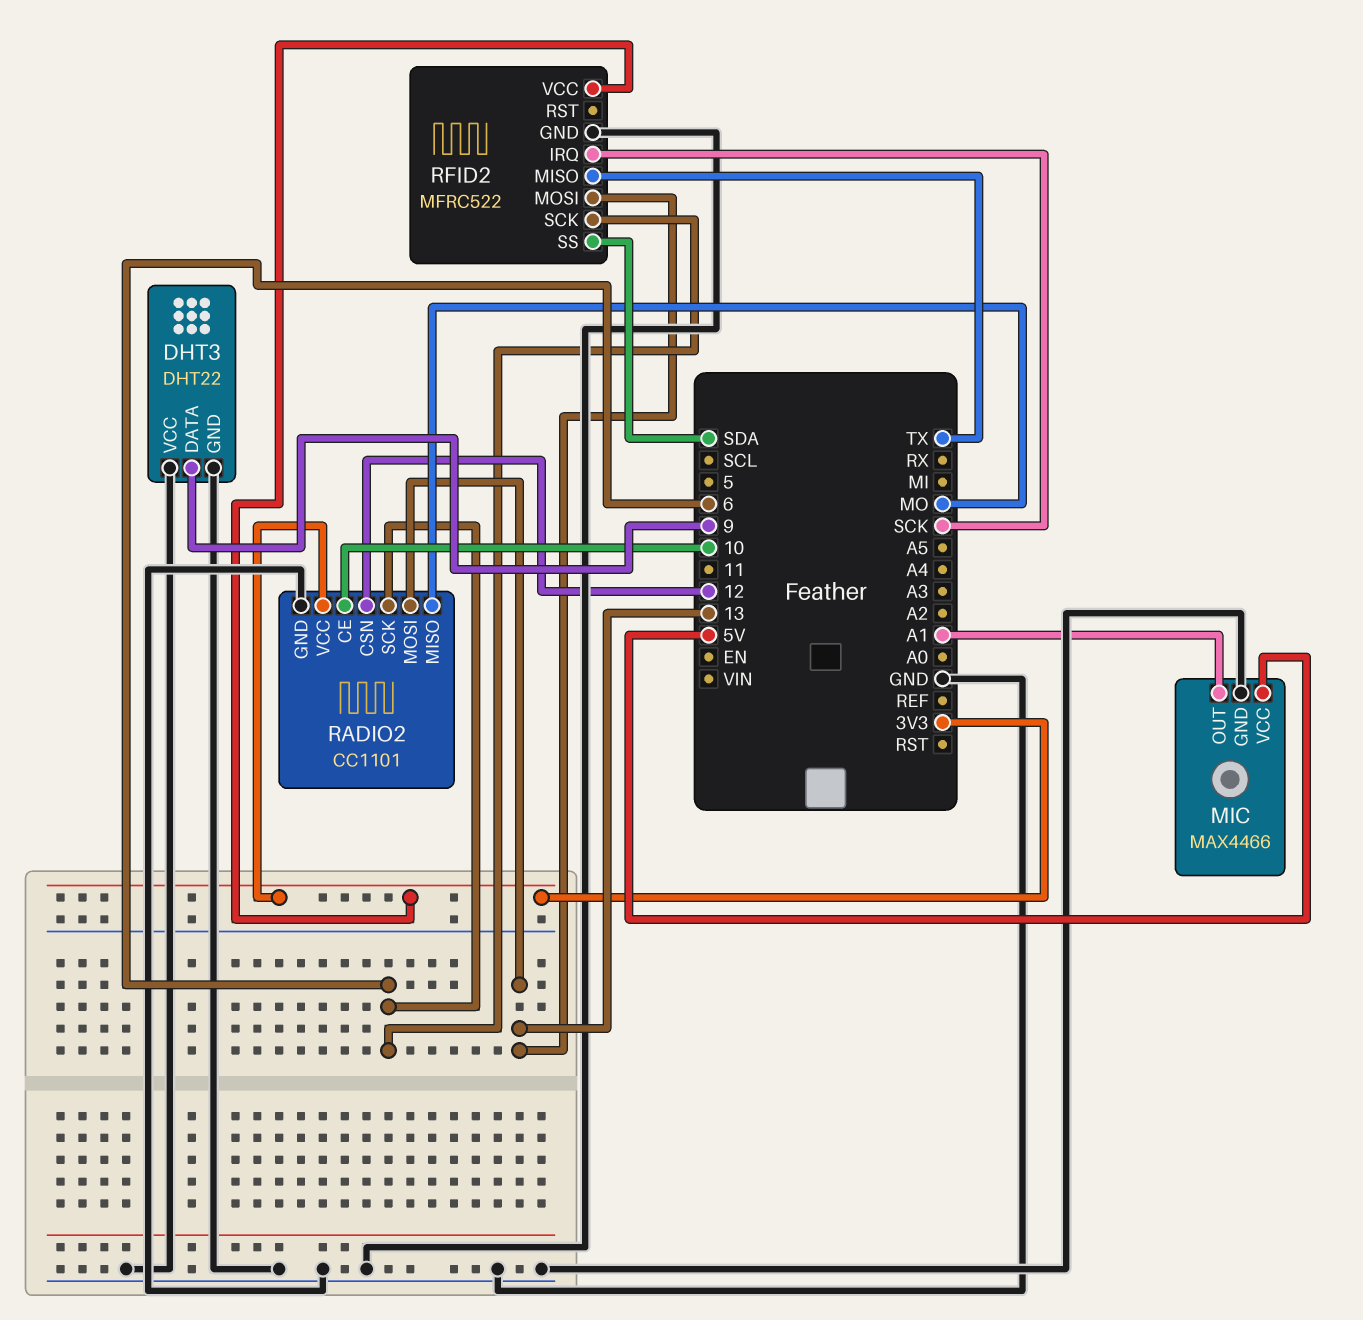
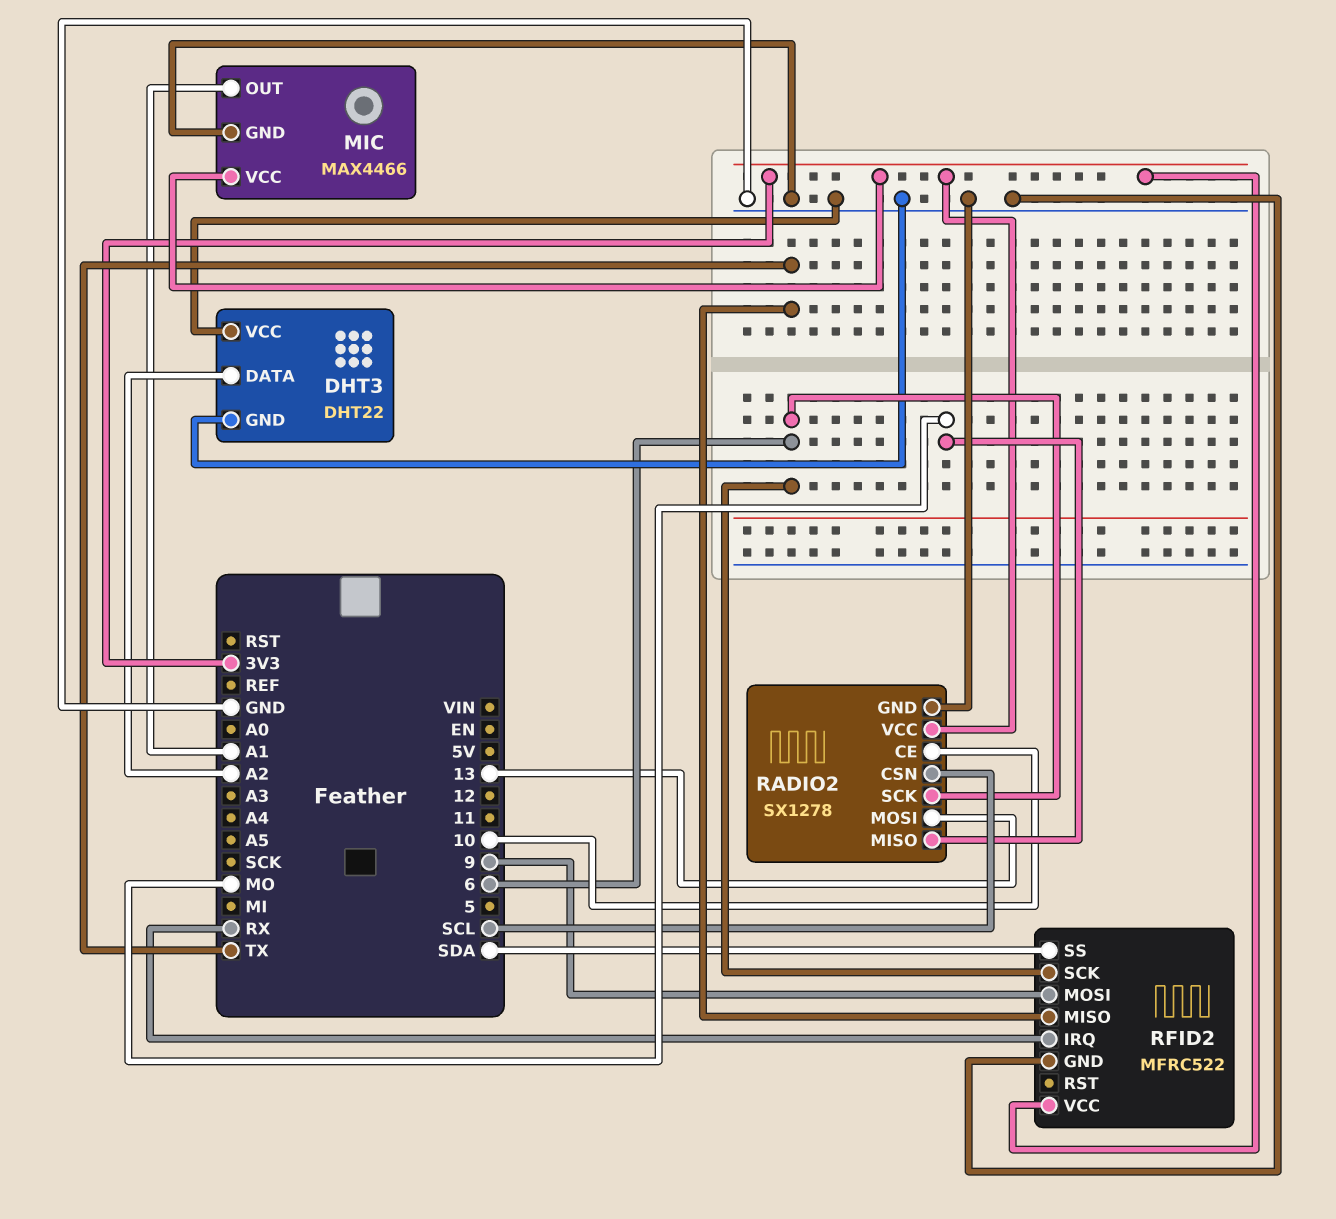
DHT3 pin DATA: 9 -> A2
MIC pin VCC: 5V -> 3V3
RADIO2: CC1101 -> SX1278
RADIO2 pin CSN: 12 -> SCL
RFID2 pin IRQ: SCK -> RX
RFID2 pin MOSI: 13 -> 9

